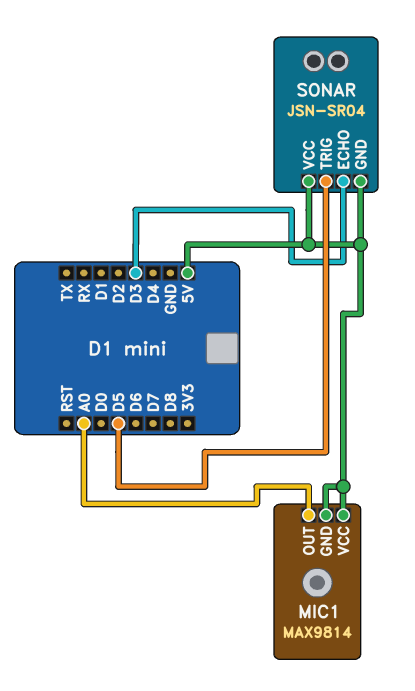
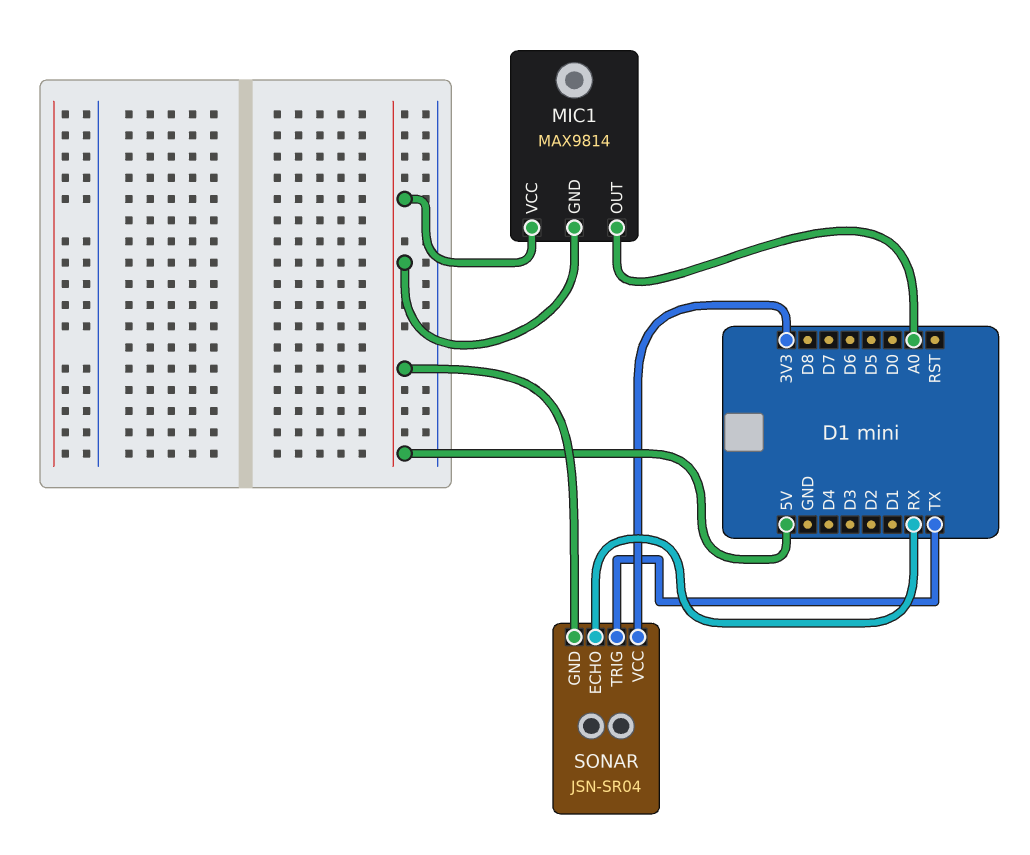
SONAR pin ECHO: D3 -> RX
SONAR pin TRIG: D5 -> TX
SONAR pin VCC: 5V -> 3V3

